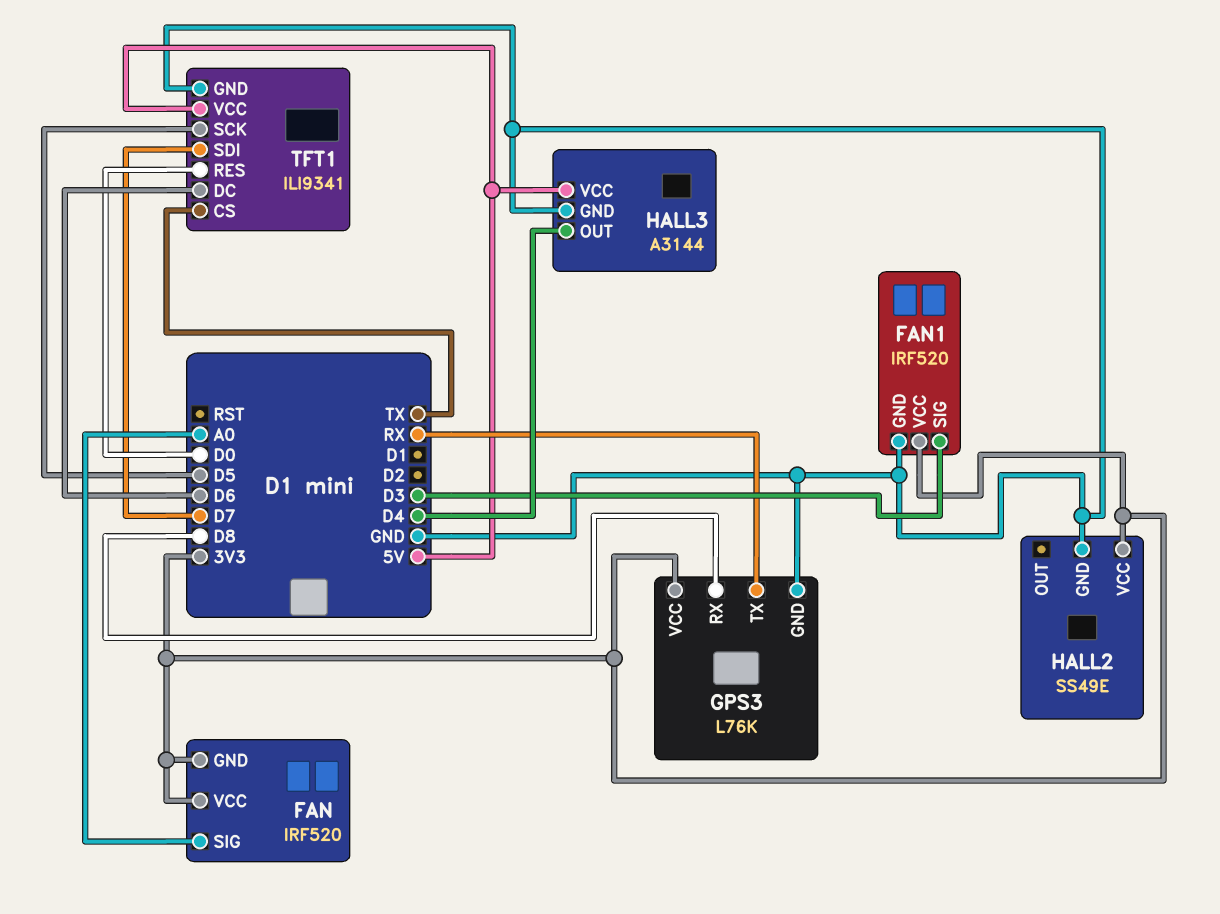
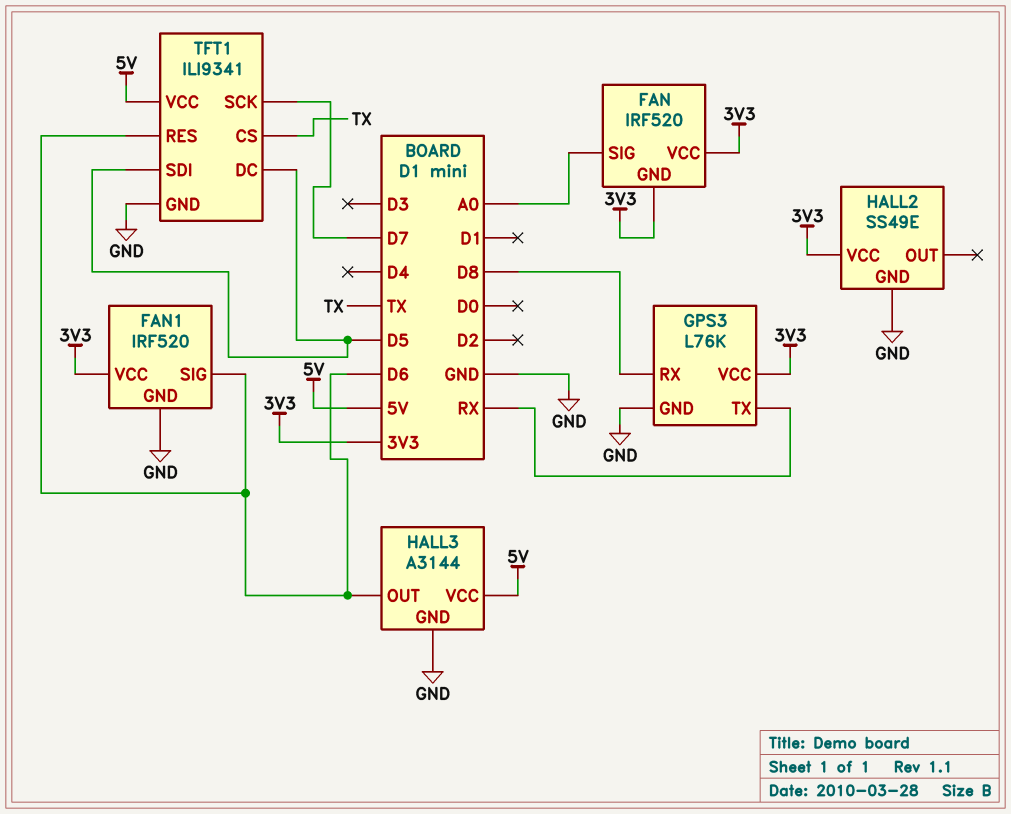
FAN1 pin SIG: D3 -> D6
HALL3 pin OUT: D4 -> D6
TFT1 pin DC: D6 -> D5
TFT1 pin RES: D0 -> D6
TFT1 pin SCK: D5 -> D7
TFT1 pin SDI: D7 -> D5

